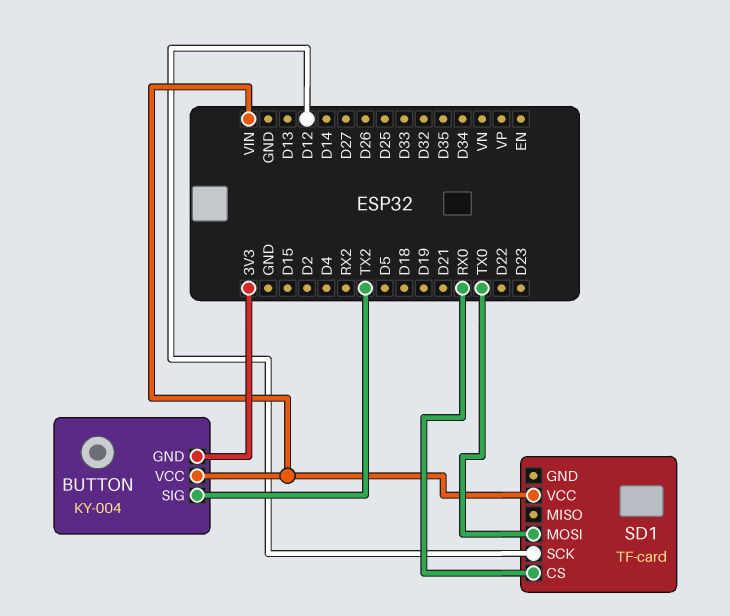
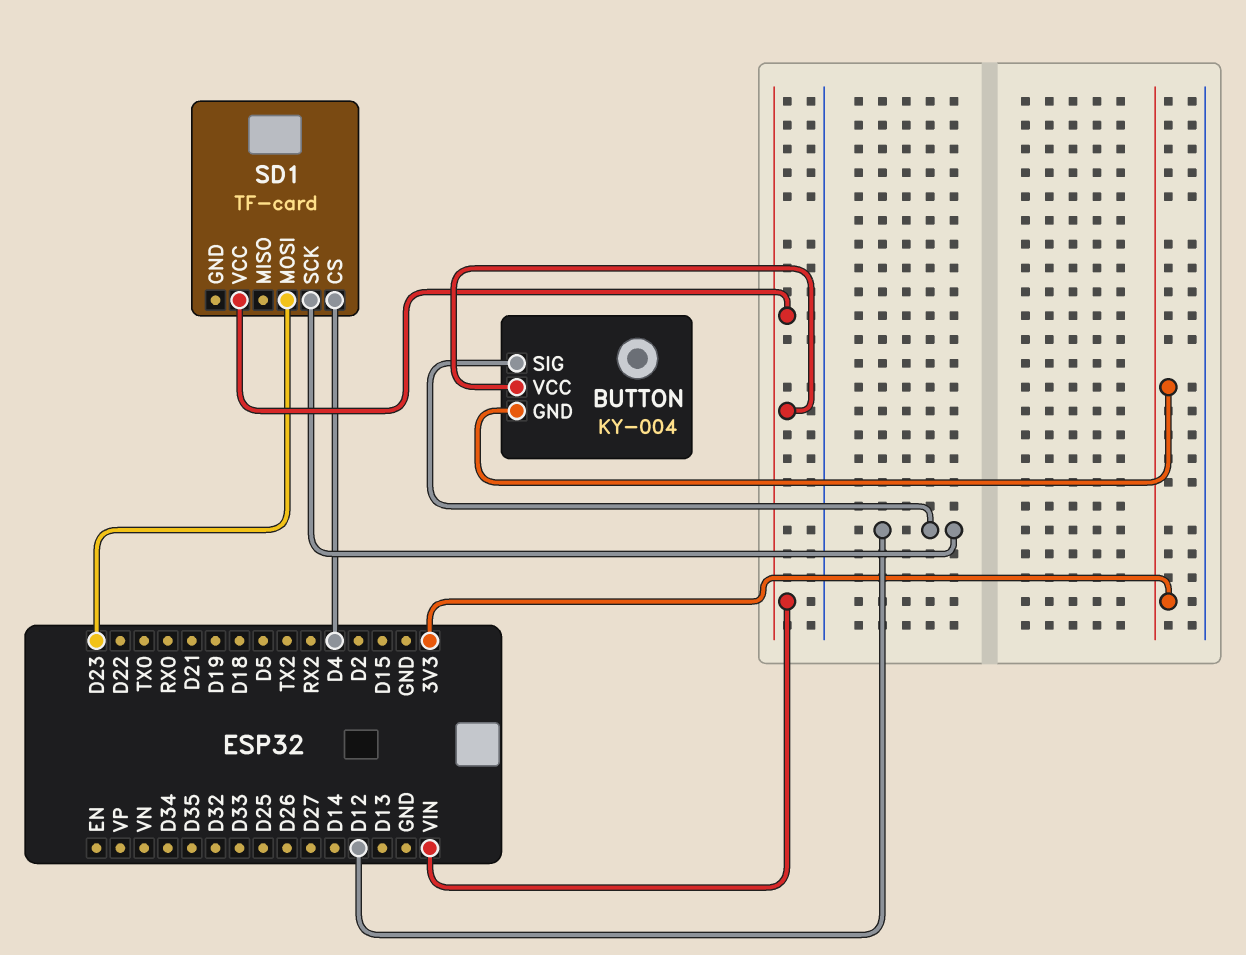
BUTTON pin SIG: TX2 -> D12
SD1 pin CS: RX0 -> D4
SD1 pin MOSI: TX0 -> D23

